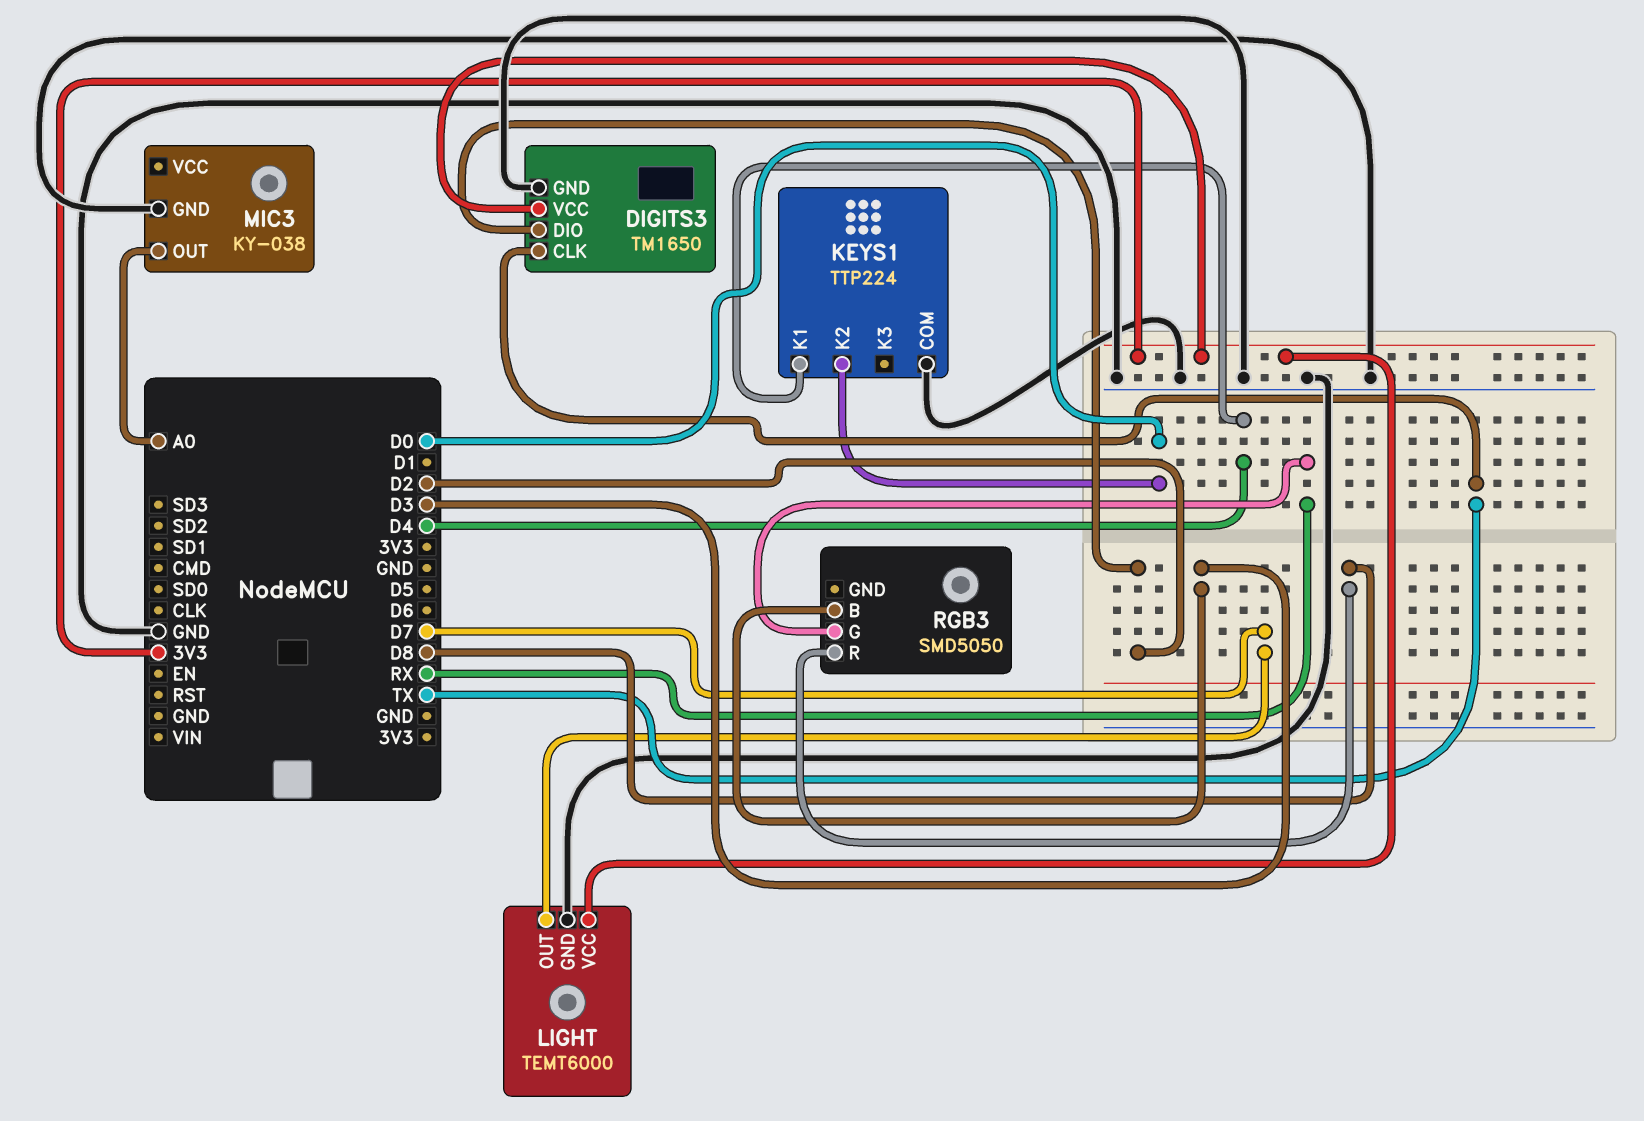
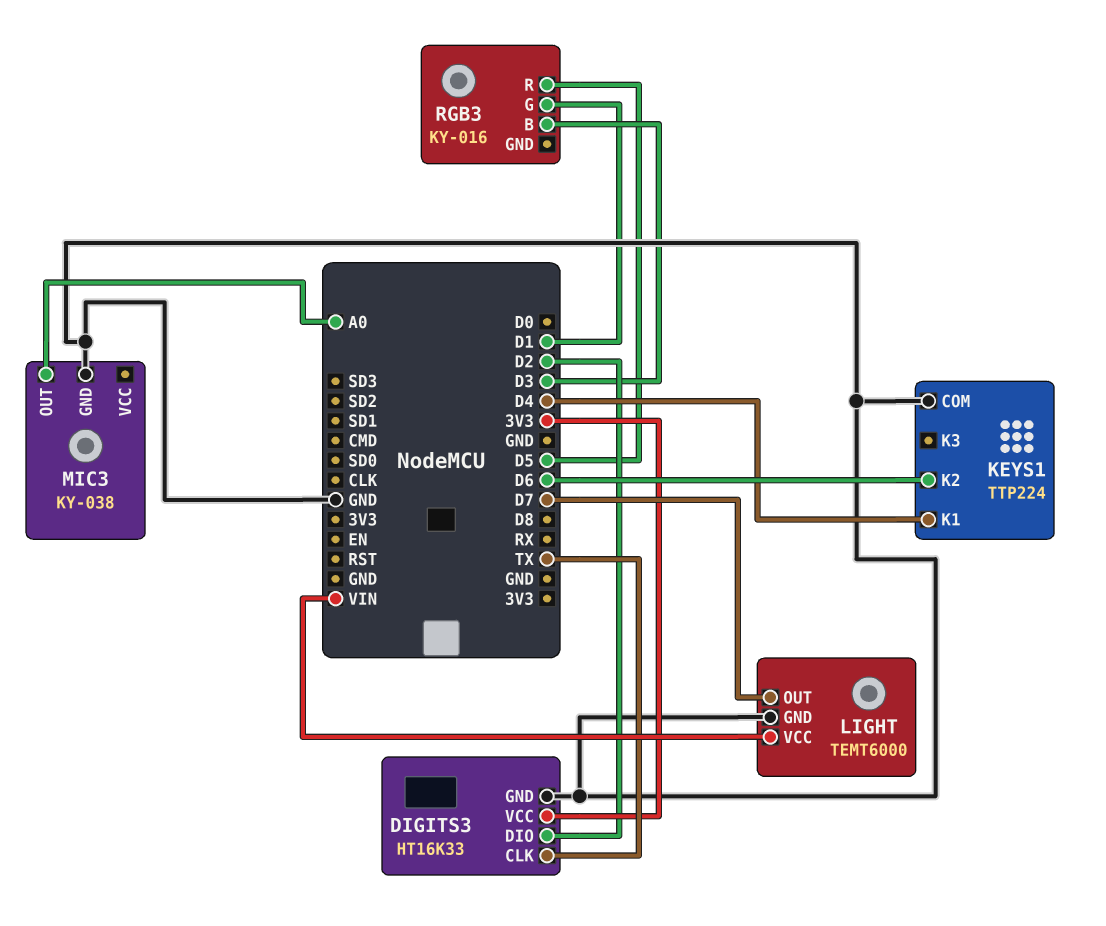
DIGITS3: TM1650 -> HT16K33
KEYS1 pin K2: D0 -> D6
LIGHT pin VCC: 3V3 -> VIN
RGB3: SMD5050 -> KY-016
RGB3 pin G: RX -> D1
RGB3 pin R: D8 -> D5

